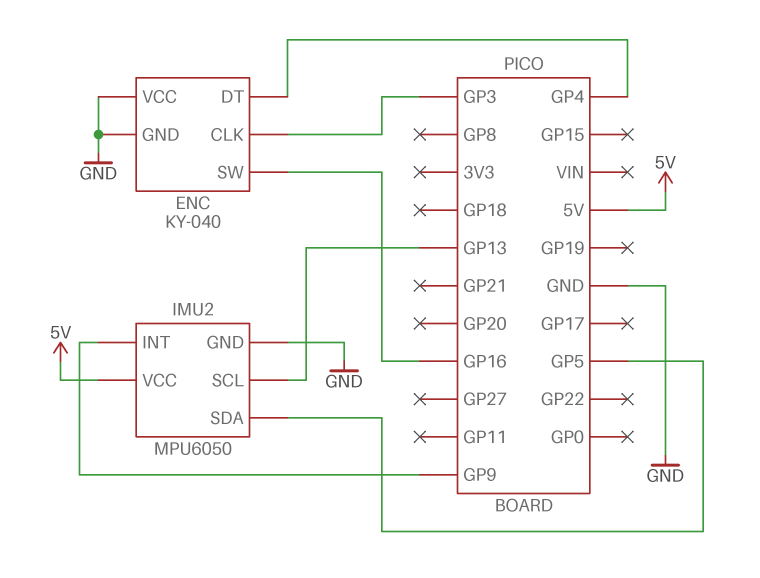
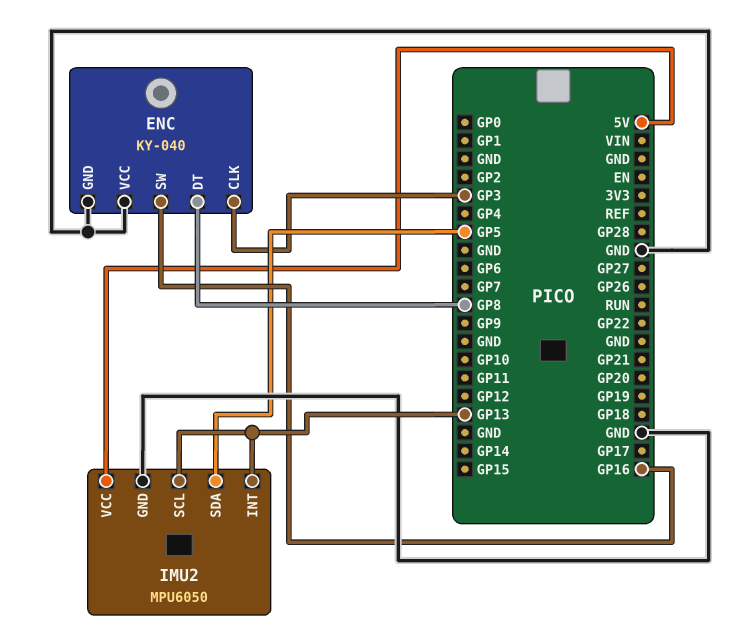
ENC pin DT: GP4 -> GP8
IMU2 pin INT: GP9 -> GP13

